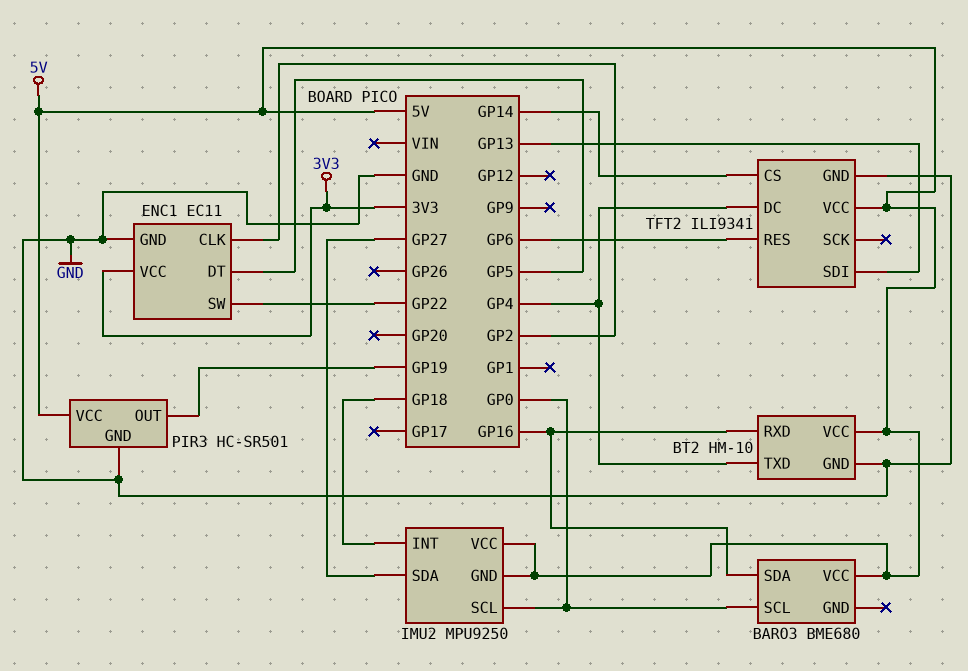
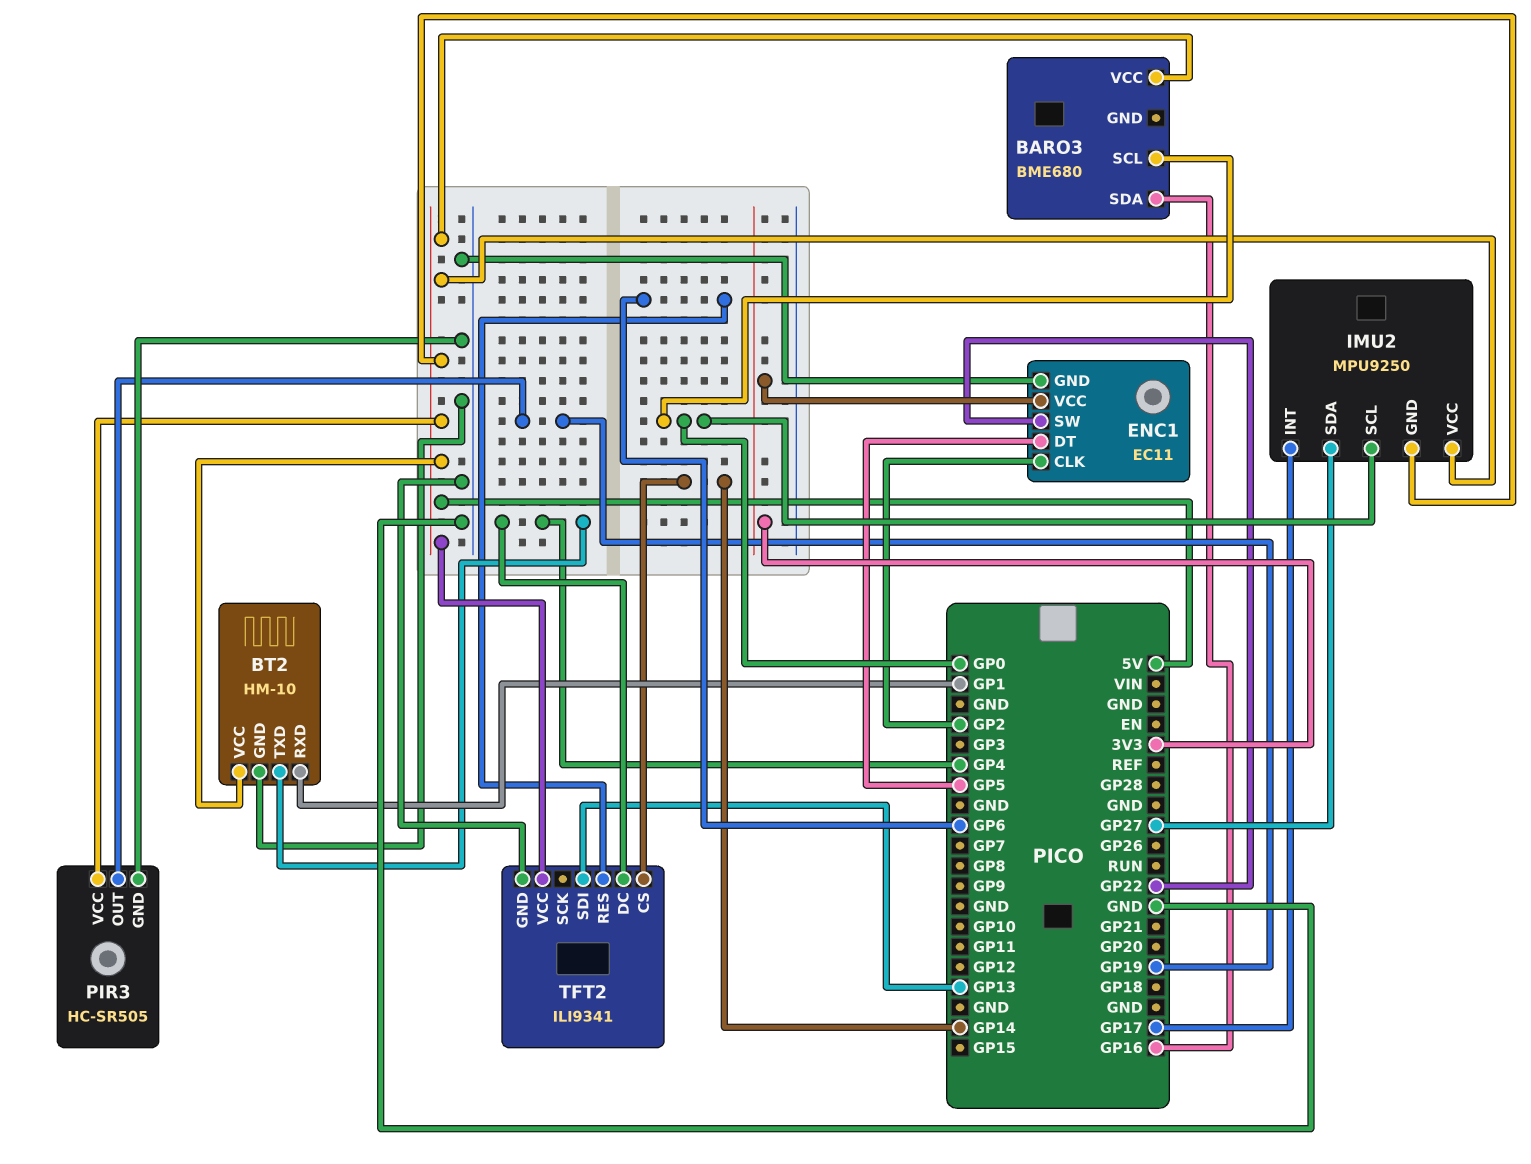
BT2 pin RXD: GP16 -> GP1
IMU2 pin INT: GP18 -> GP17
PIR3: HC-SR501 -> HC-SR505

